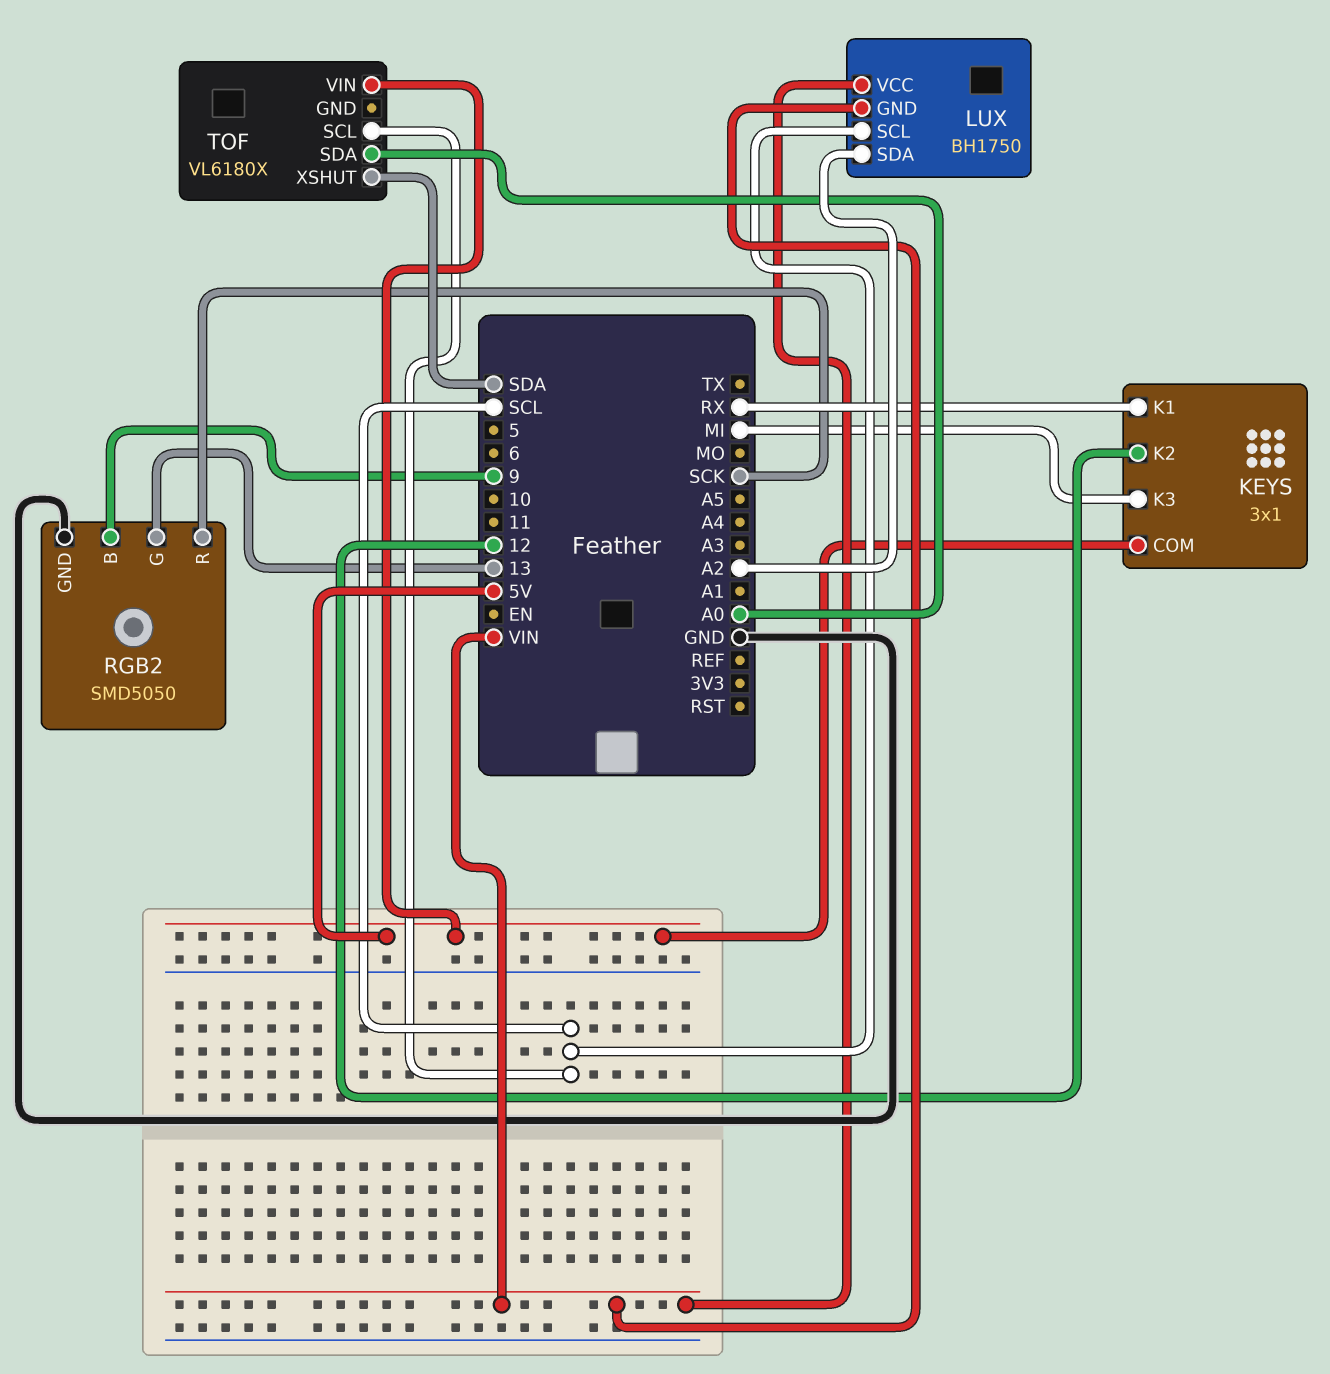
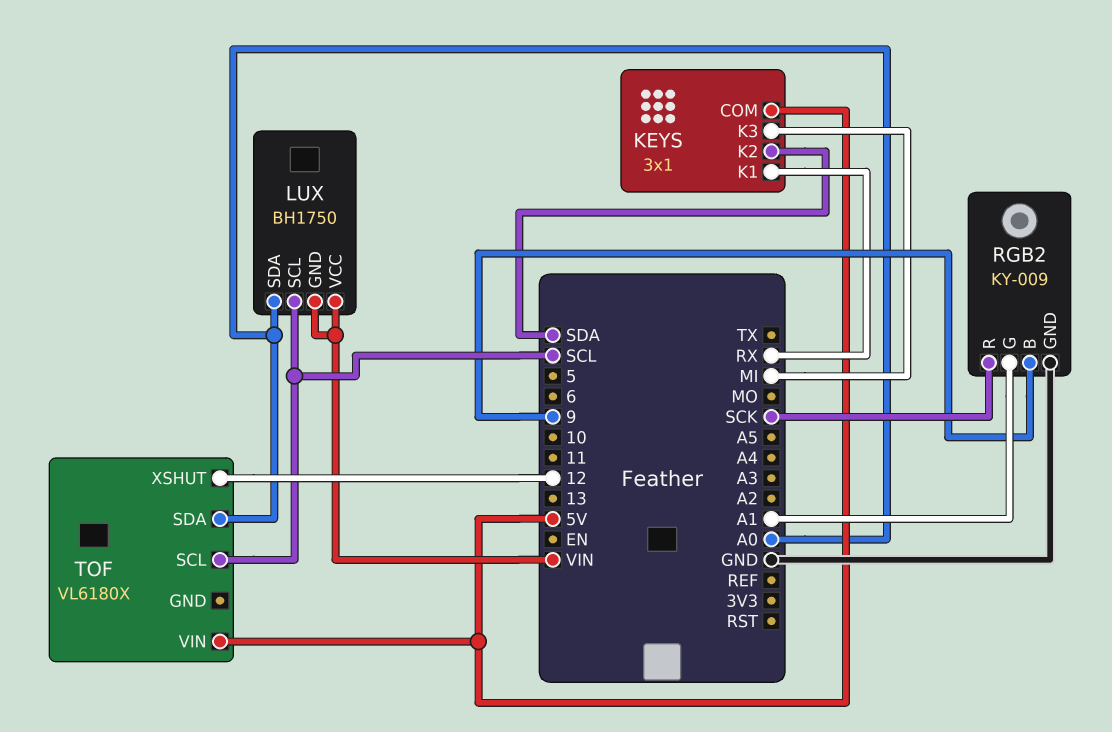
KEYS pin K2: 12 -> SDA
LUX pin SDA: A2 -> A0
RGB2: SMD5050 -> KY-009
RGB2 pin G: 13 -> A1
TOF pin XSHUT: SDA -> 12

